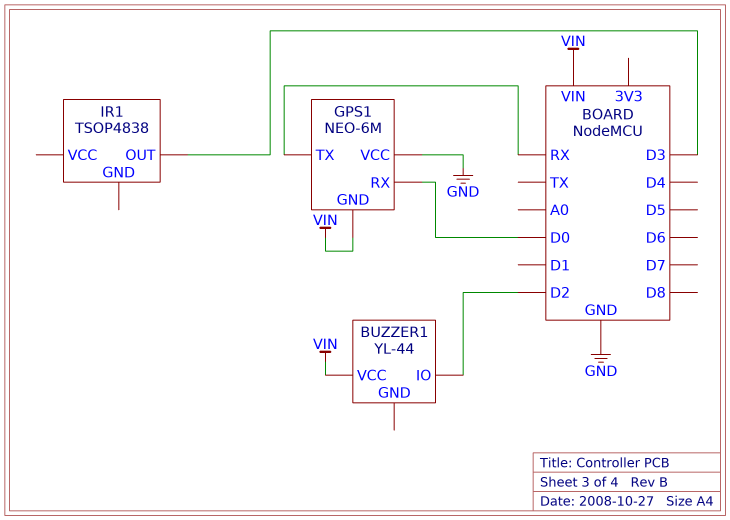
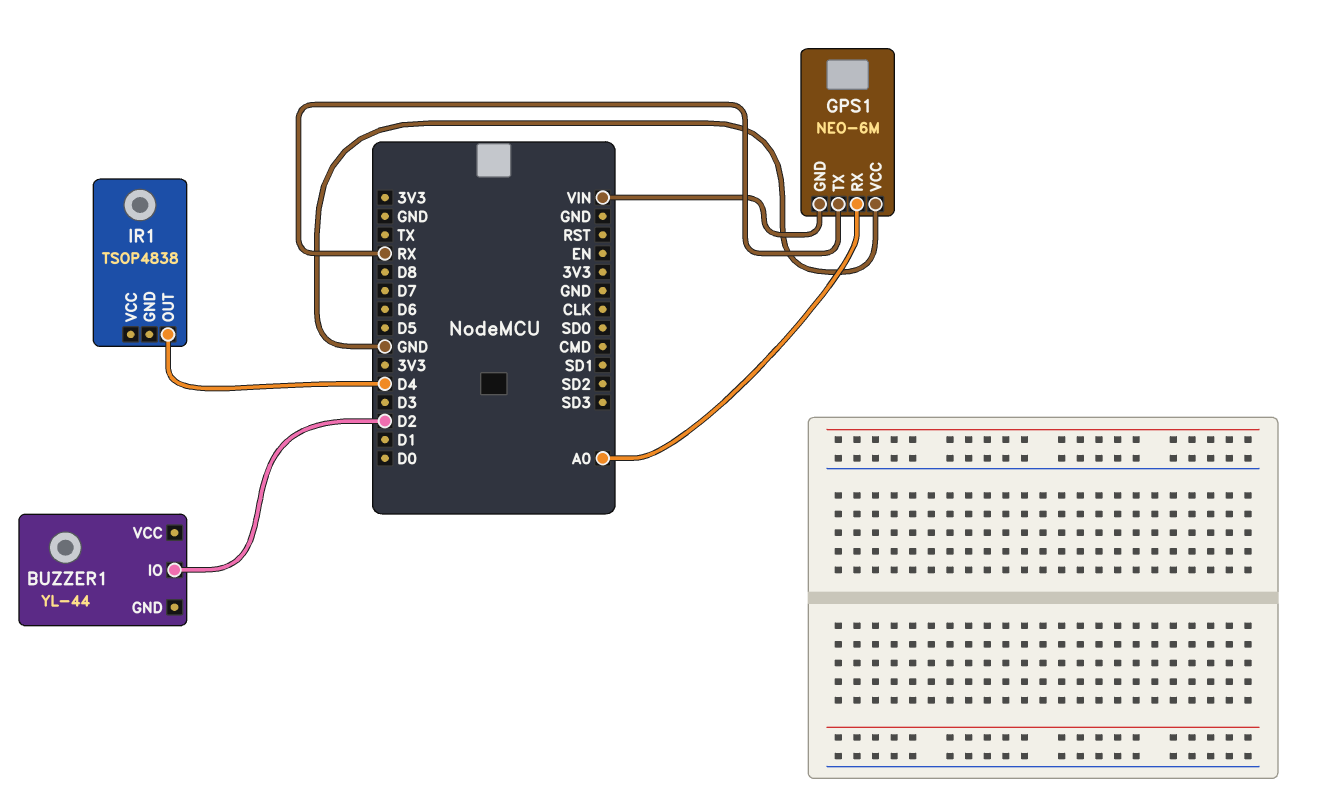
BUZZER1 pin VCC: VIN -> none
GPS1 pin RX: D0 -> A0
IR1 pin OUT: D3 -> D4

